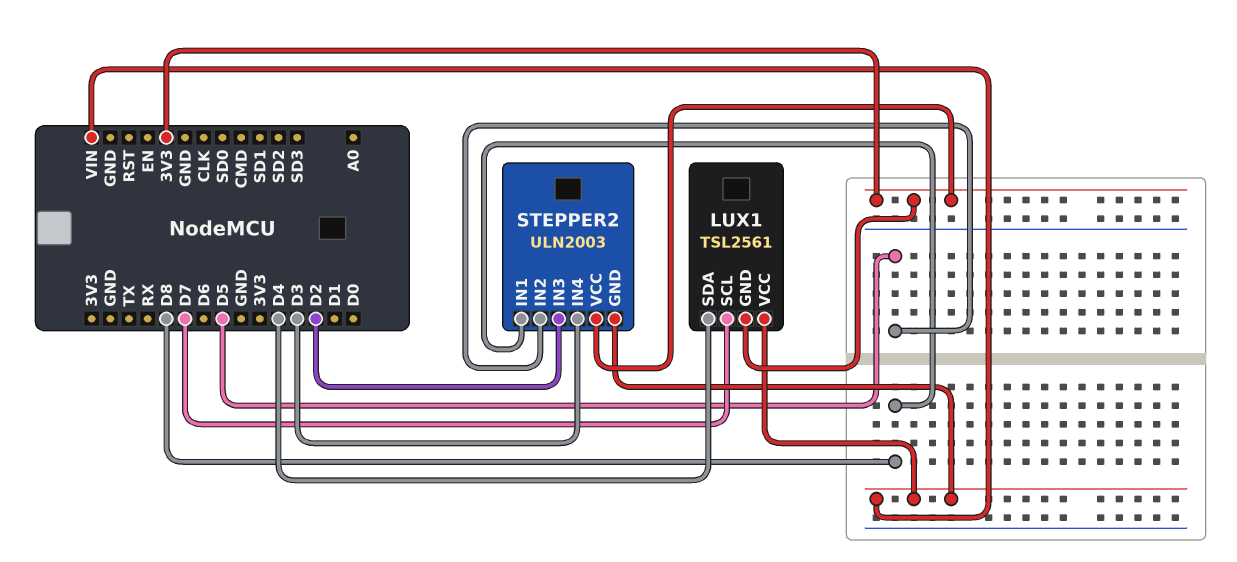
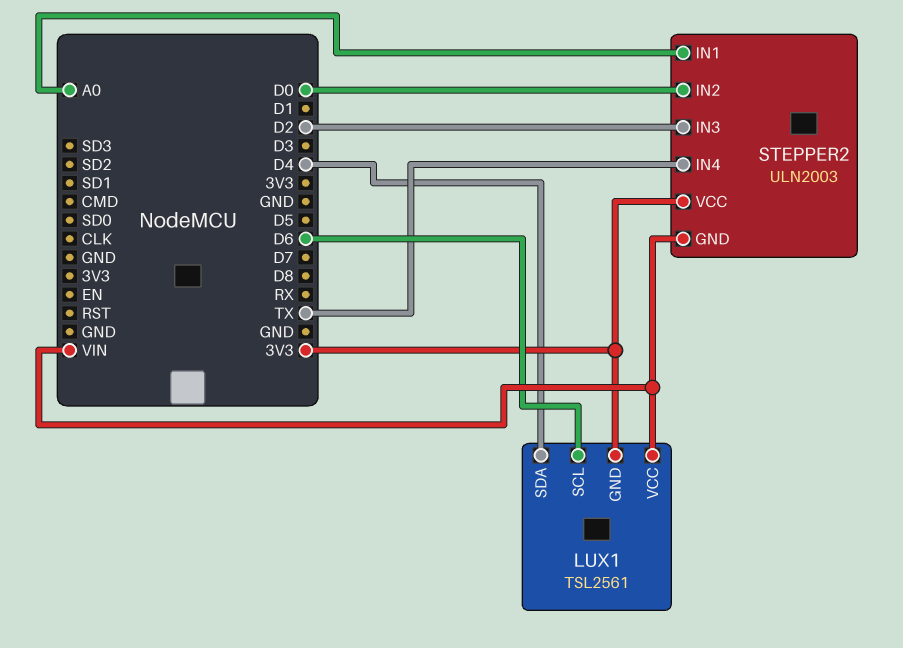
LUX1 pin SCL: D7 -> D6
STEPPER2 pin IN1: D8 -> A0
STEPPER2 pin IN2: D5 -> D0
STEPPER2 pin IN4: D3 -> TX

